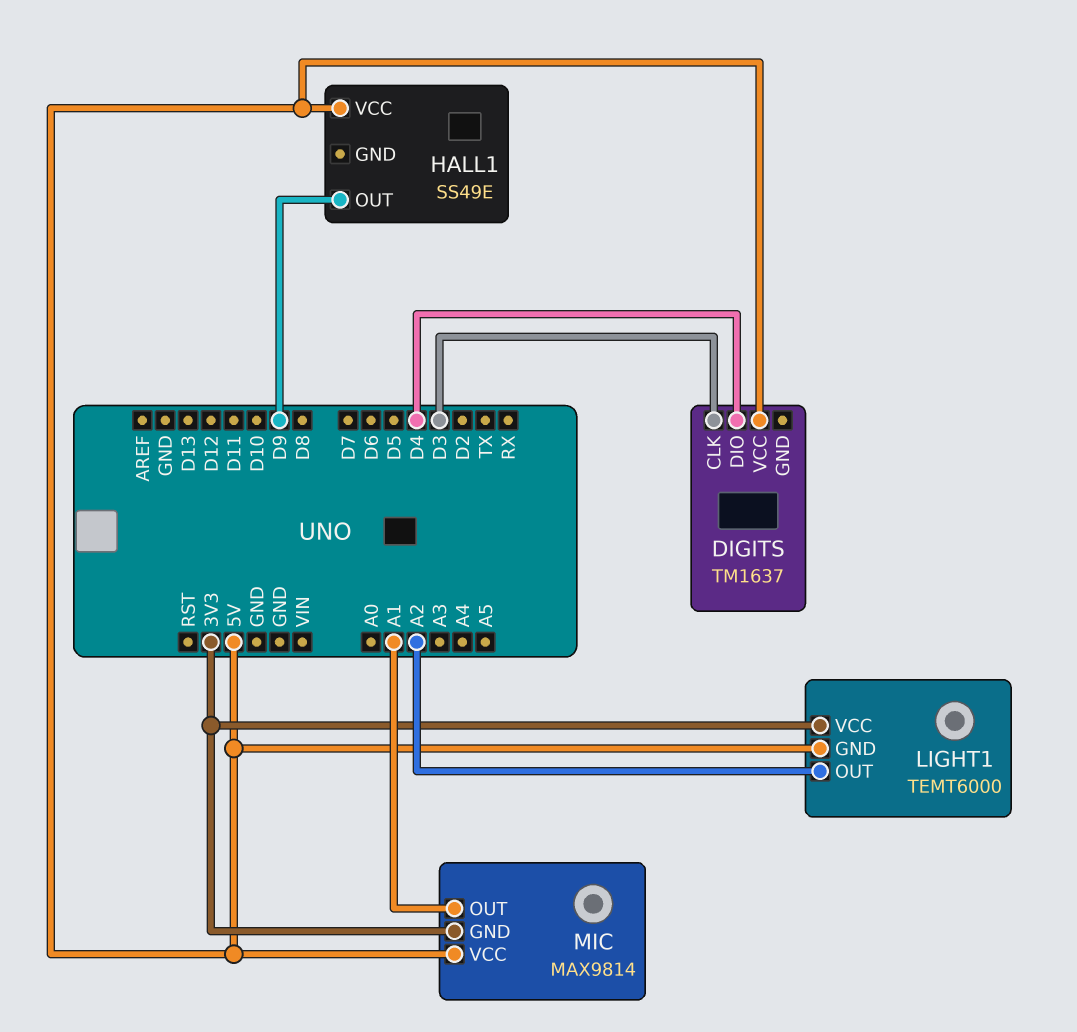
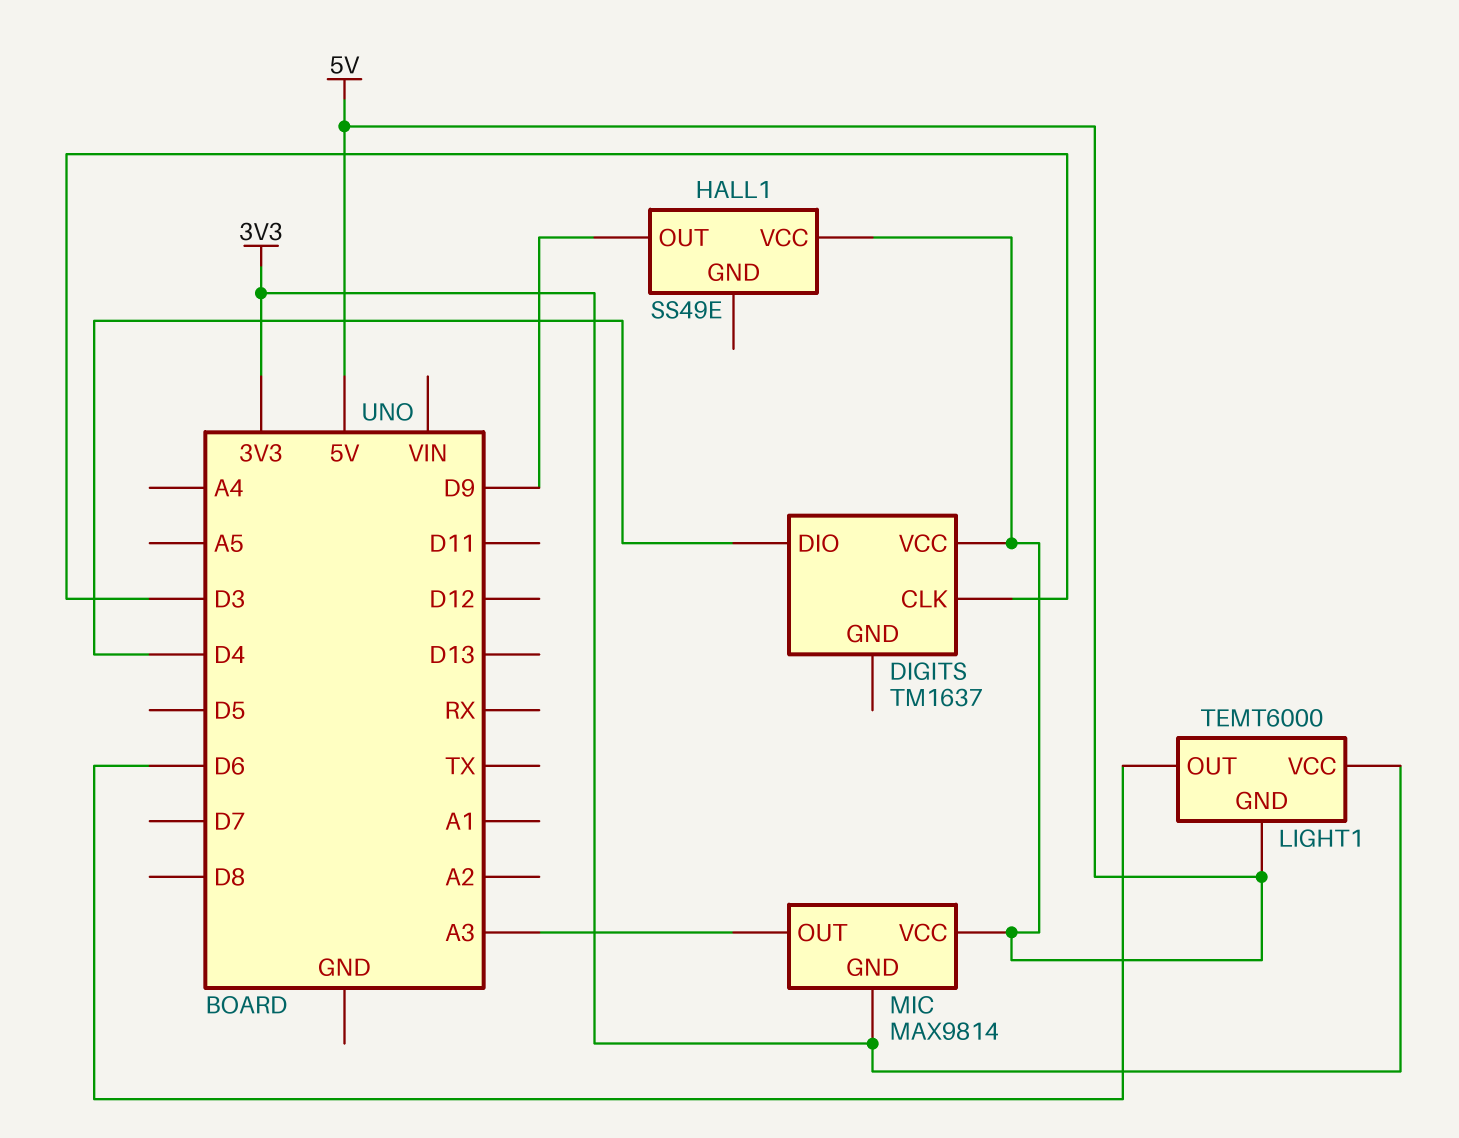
LIGHT1 pin OUT: A2 -> D6
MIC pin OUT: A1 -> A3

